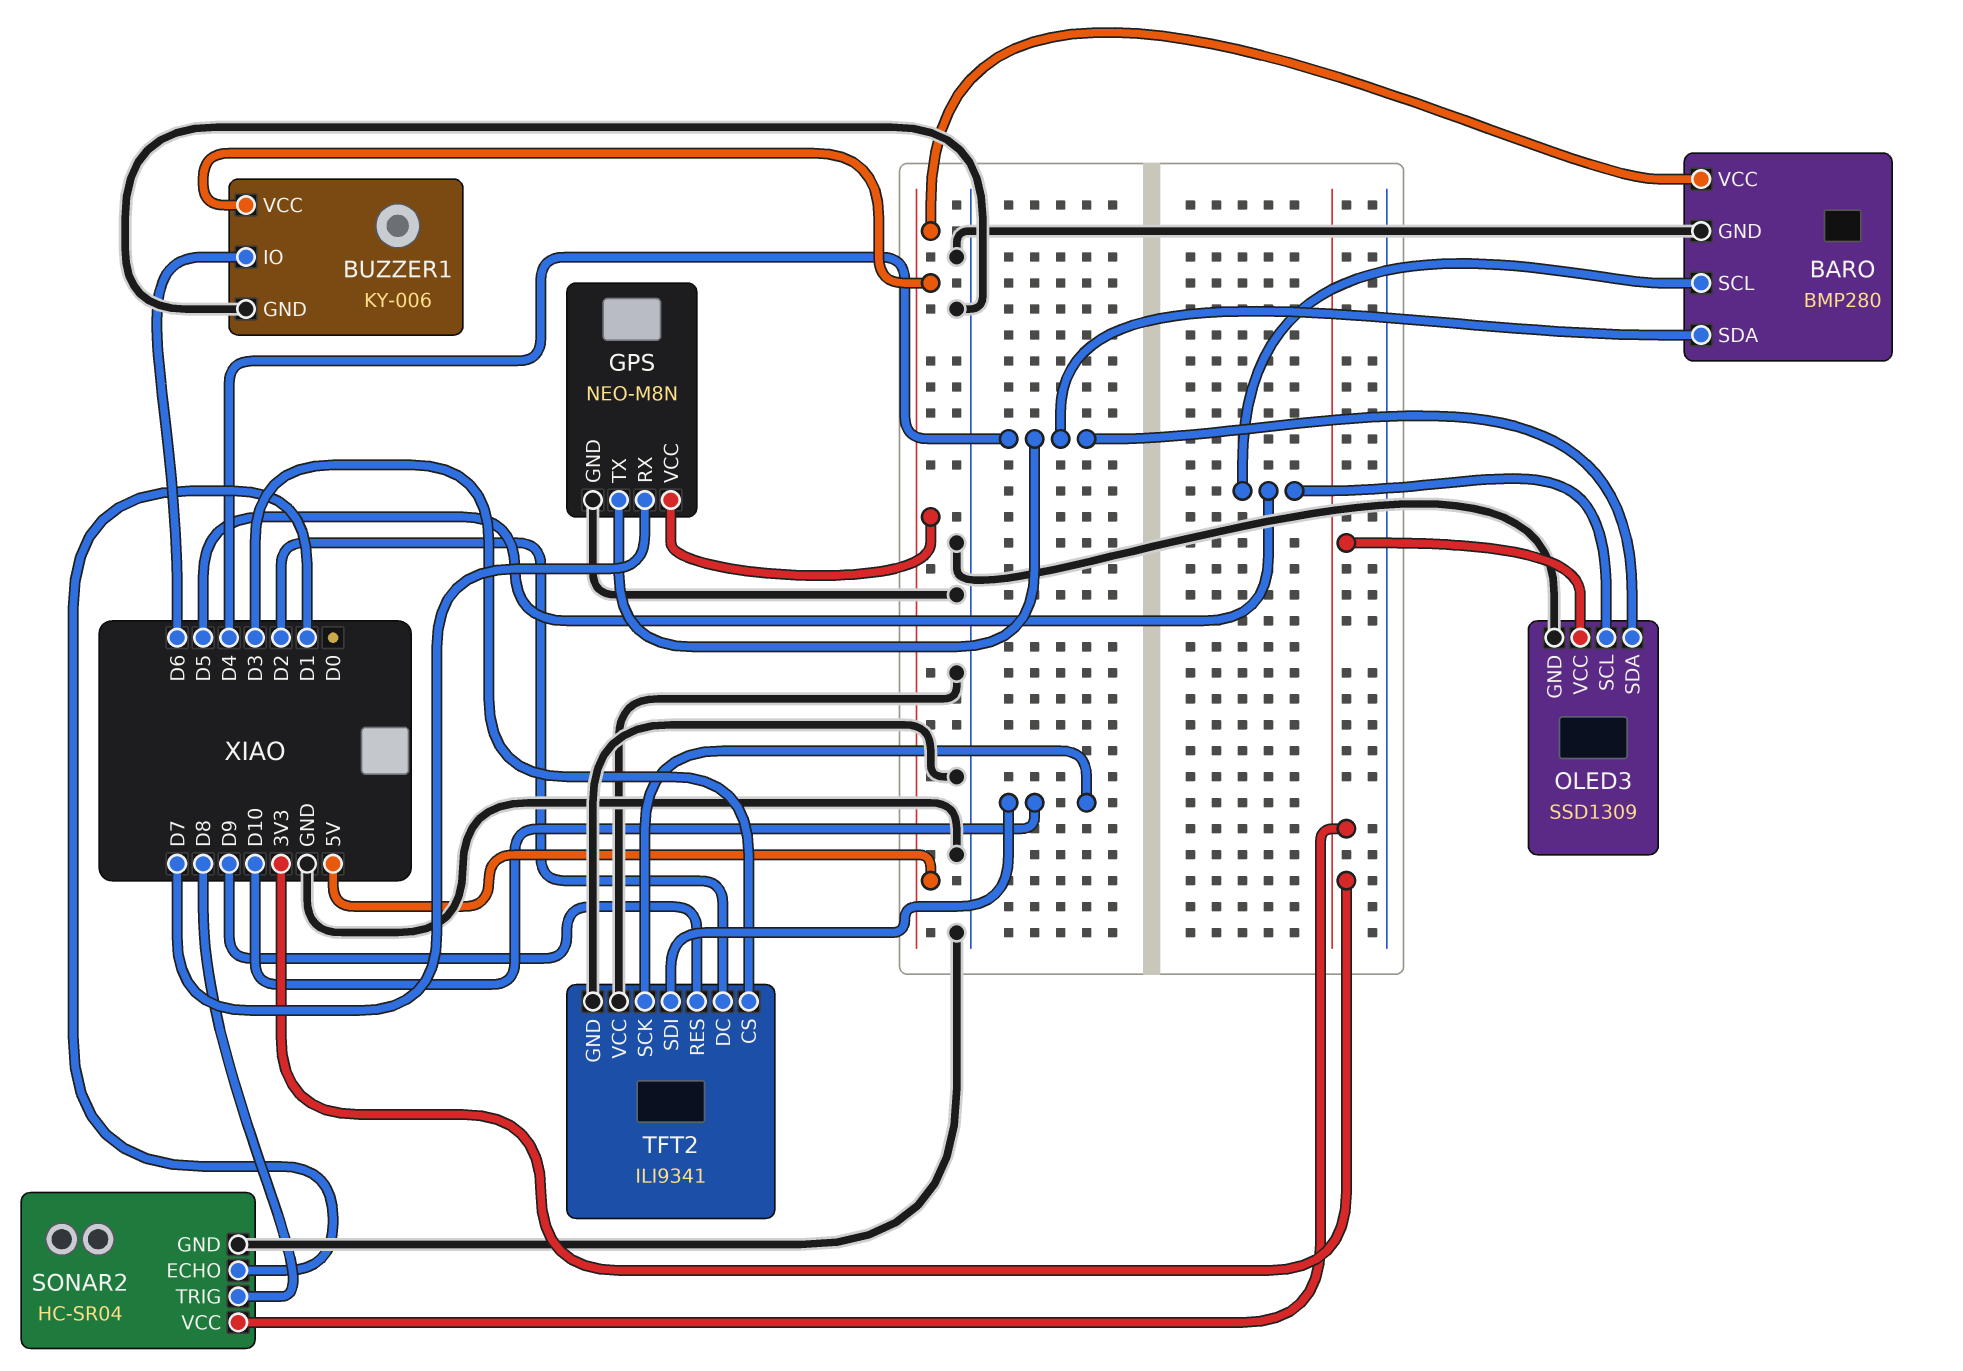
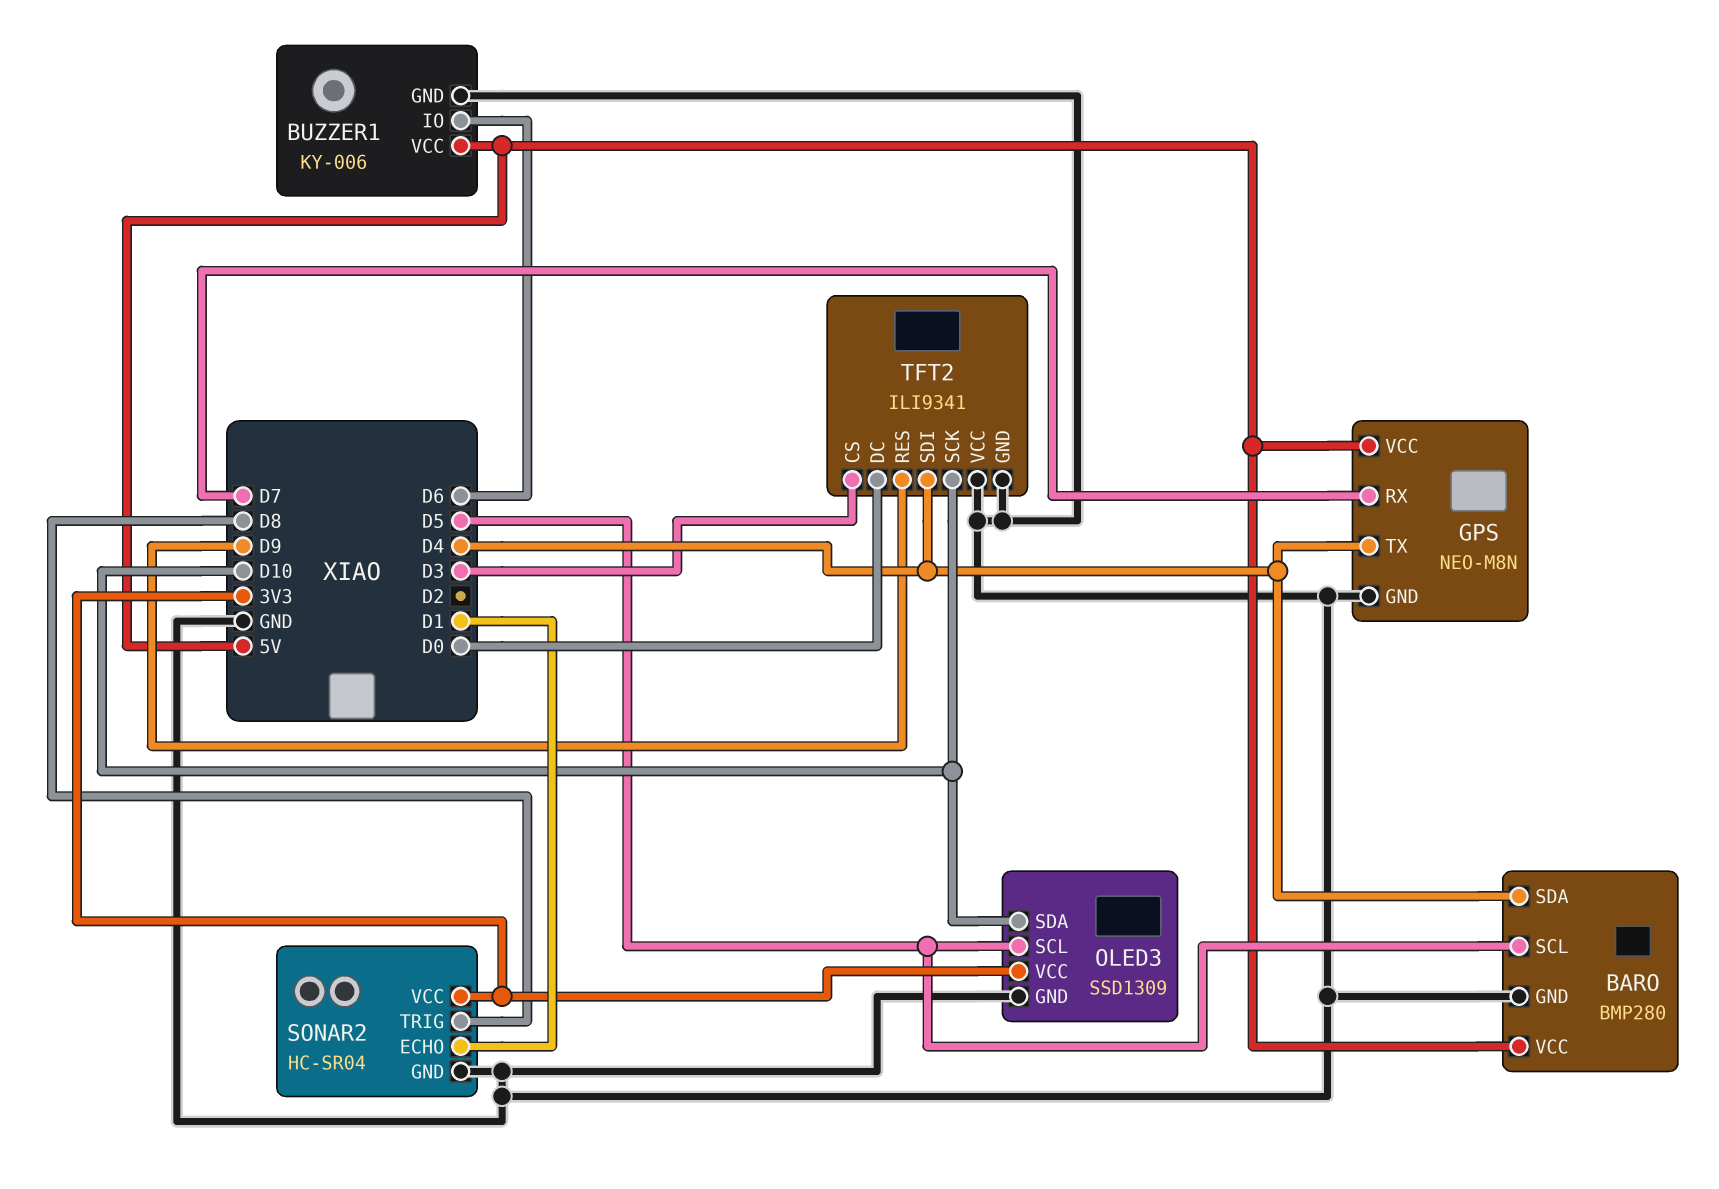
OLED3 pin SDA: D4 -> D10
TFT2 pin DC: D2 -> D0
TFT2 pin SDI: D10 -> D4

